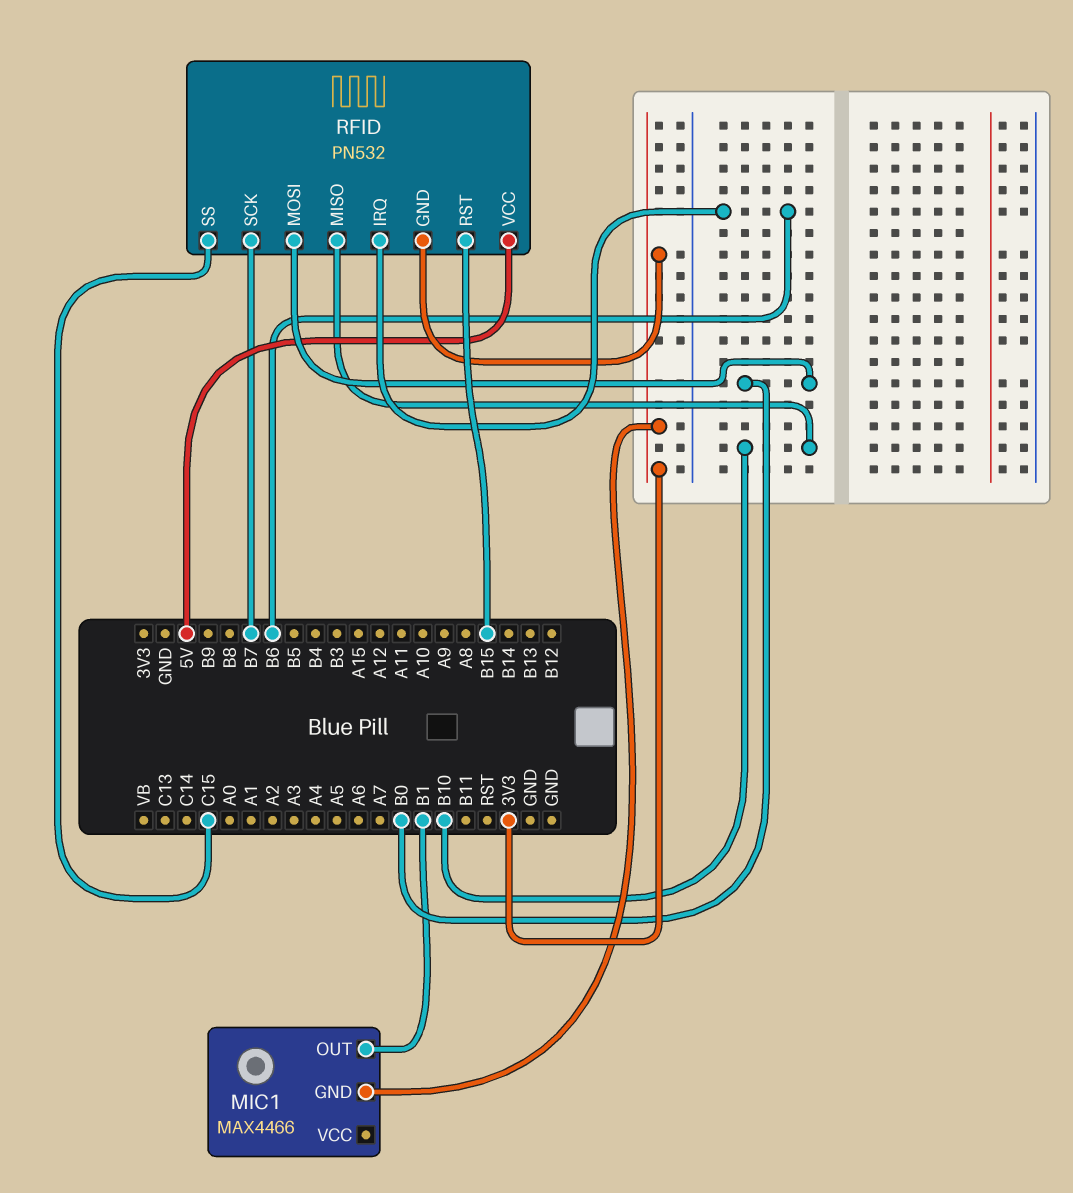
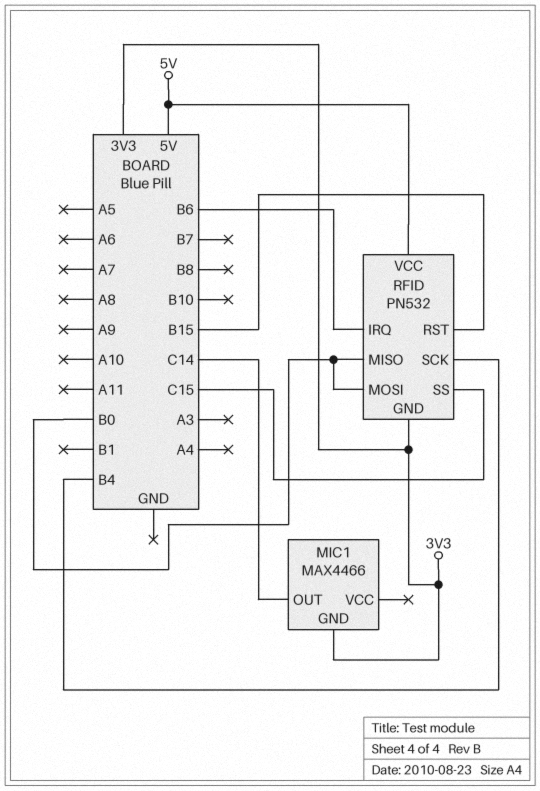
MIC1 pin OUT: B1 -> C14
RFID pin MISO: B10 -> B0
RFID pin SCK: B7 -> B4

